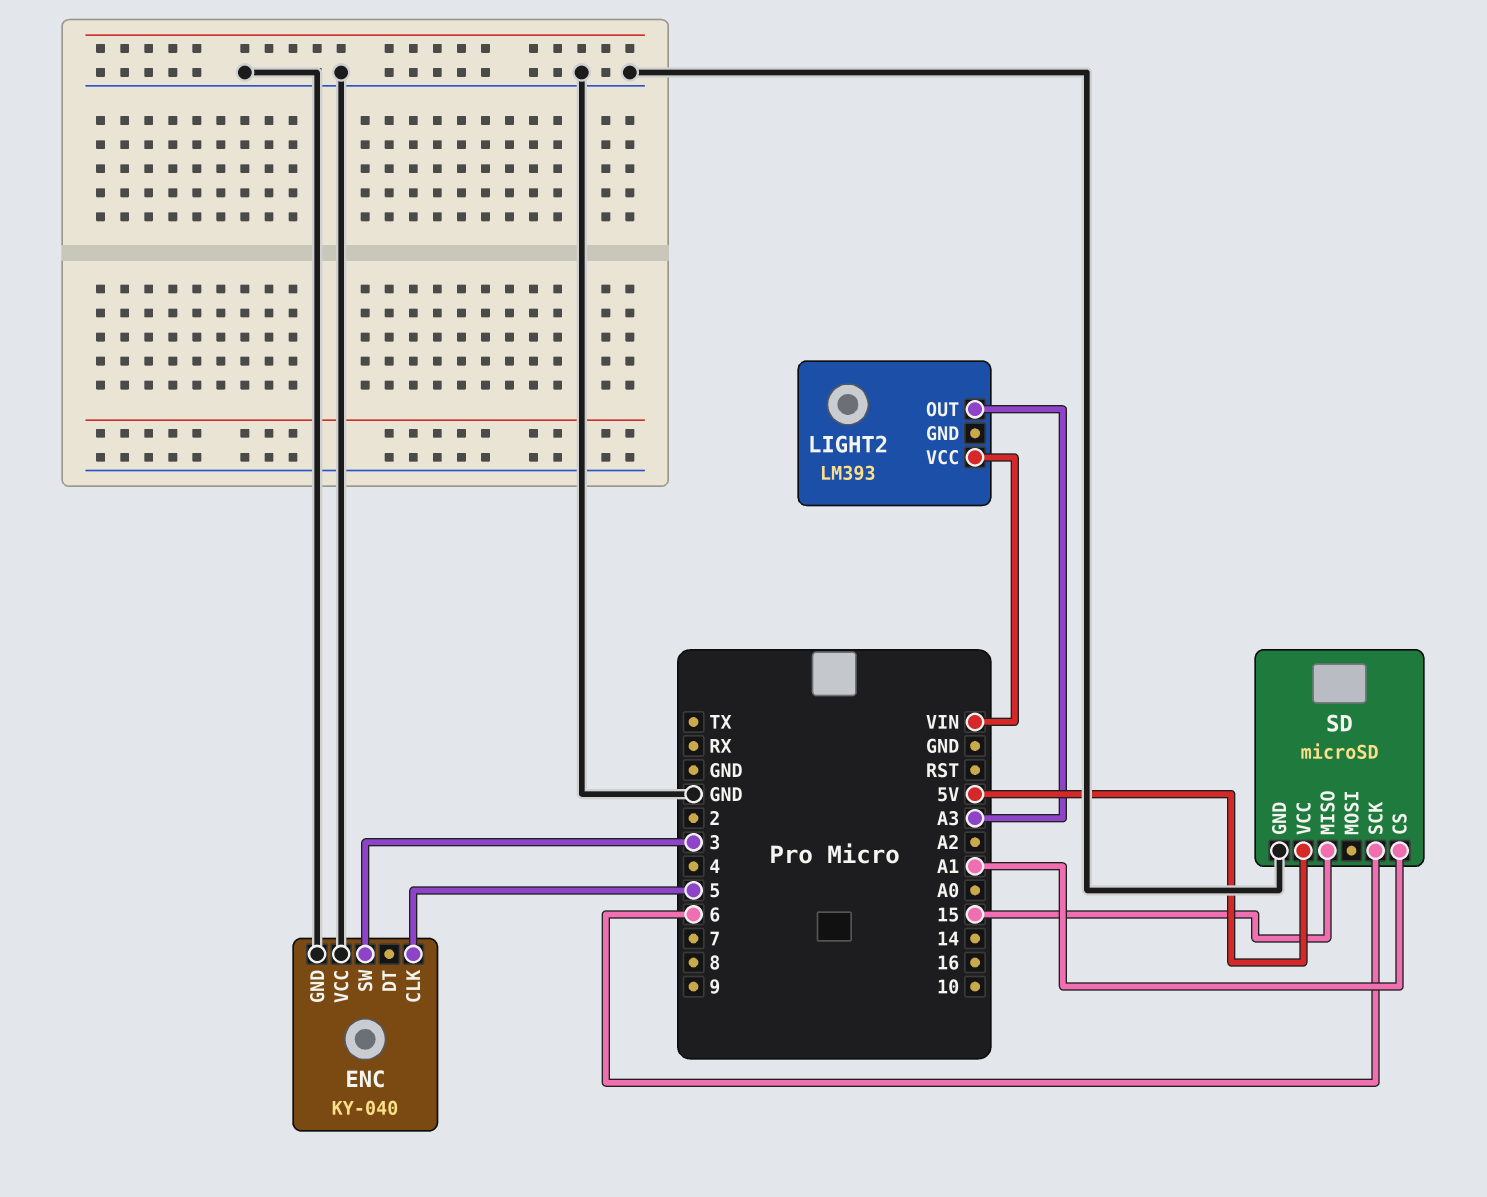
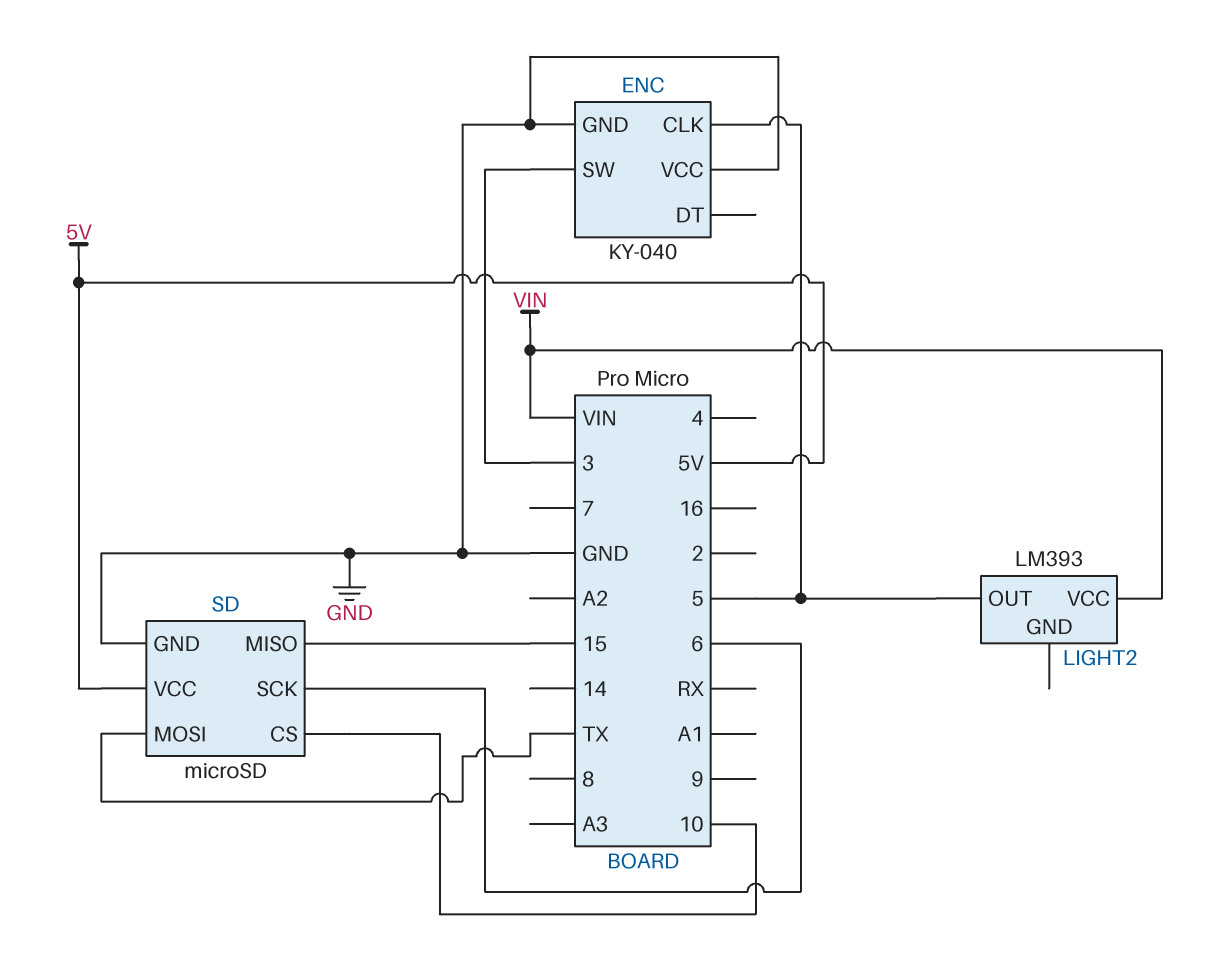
LIGHT2 pin OUT: A3 -> 5
SD pin CS: A1 -> 10
SD pin MOSI: none -> TX

